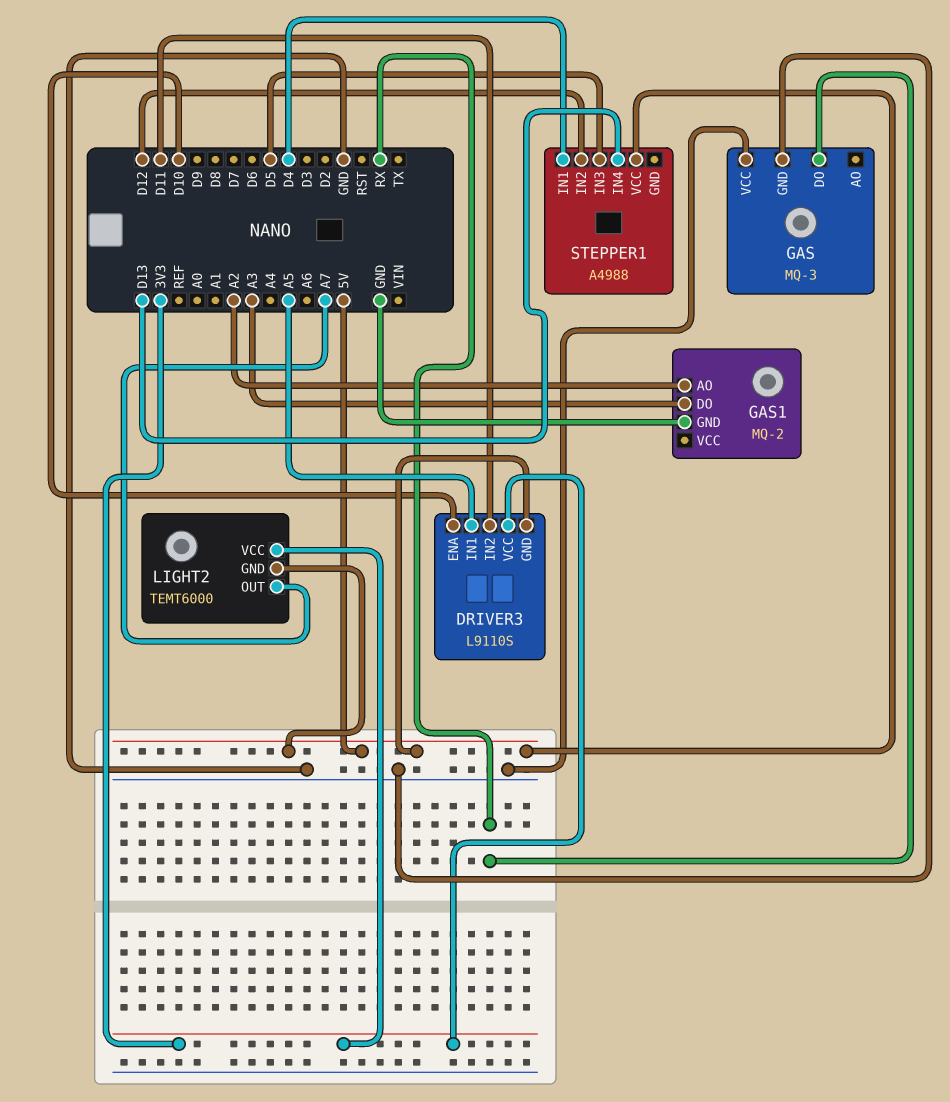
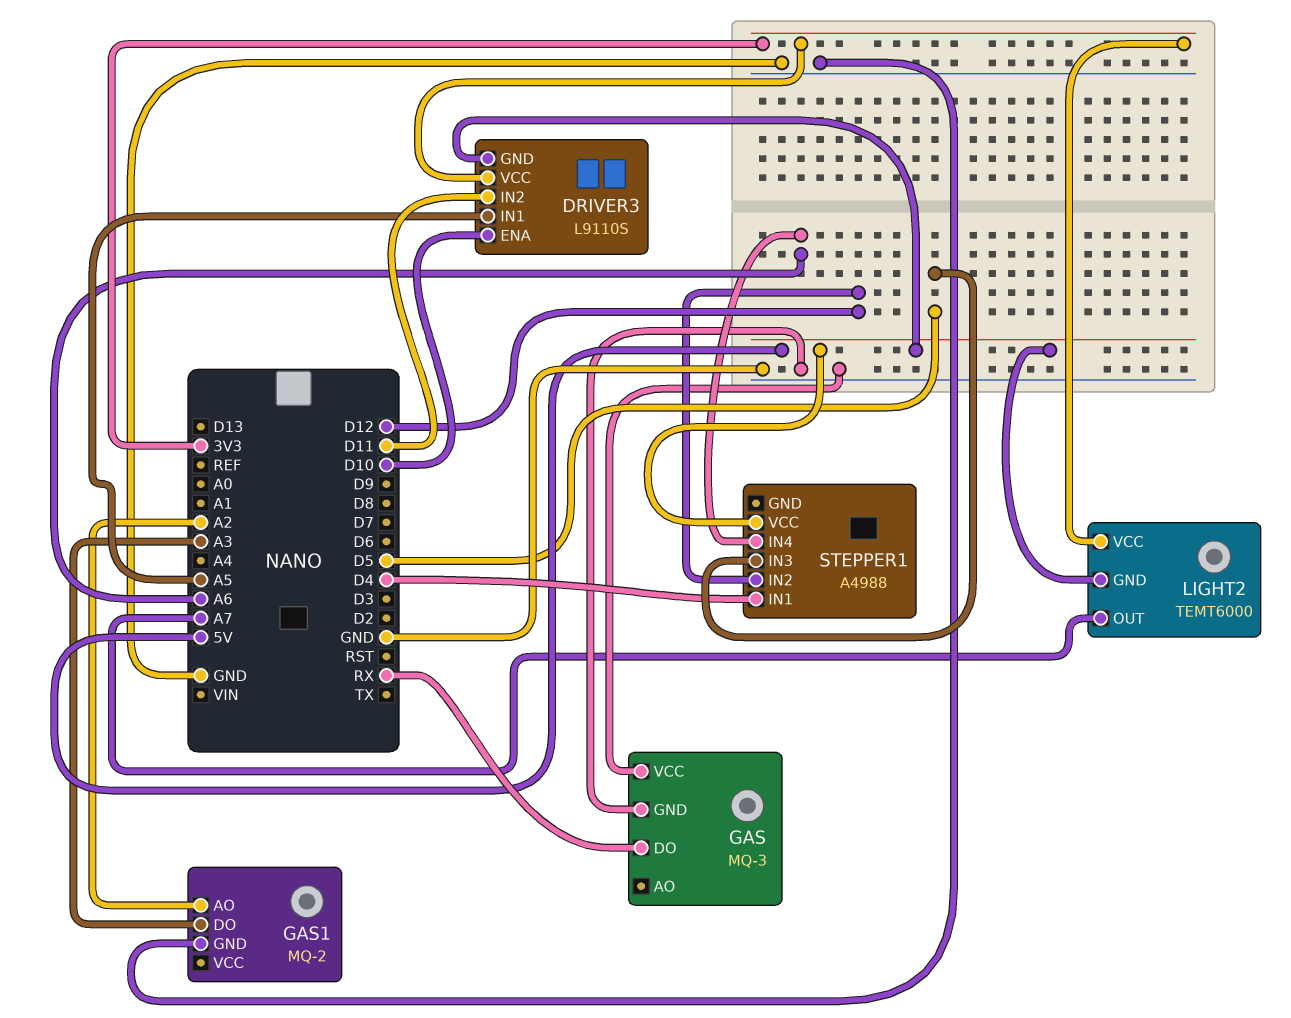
STEPPER1 pin IN4: D13 -> A6

